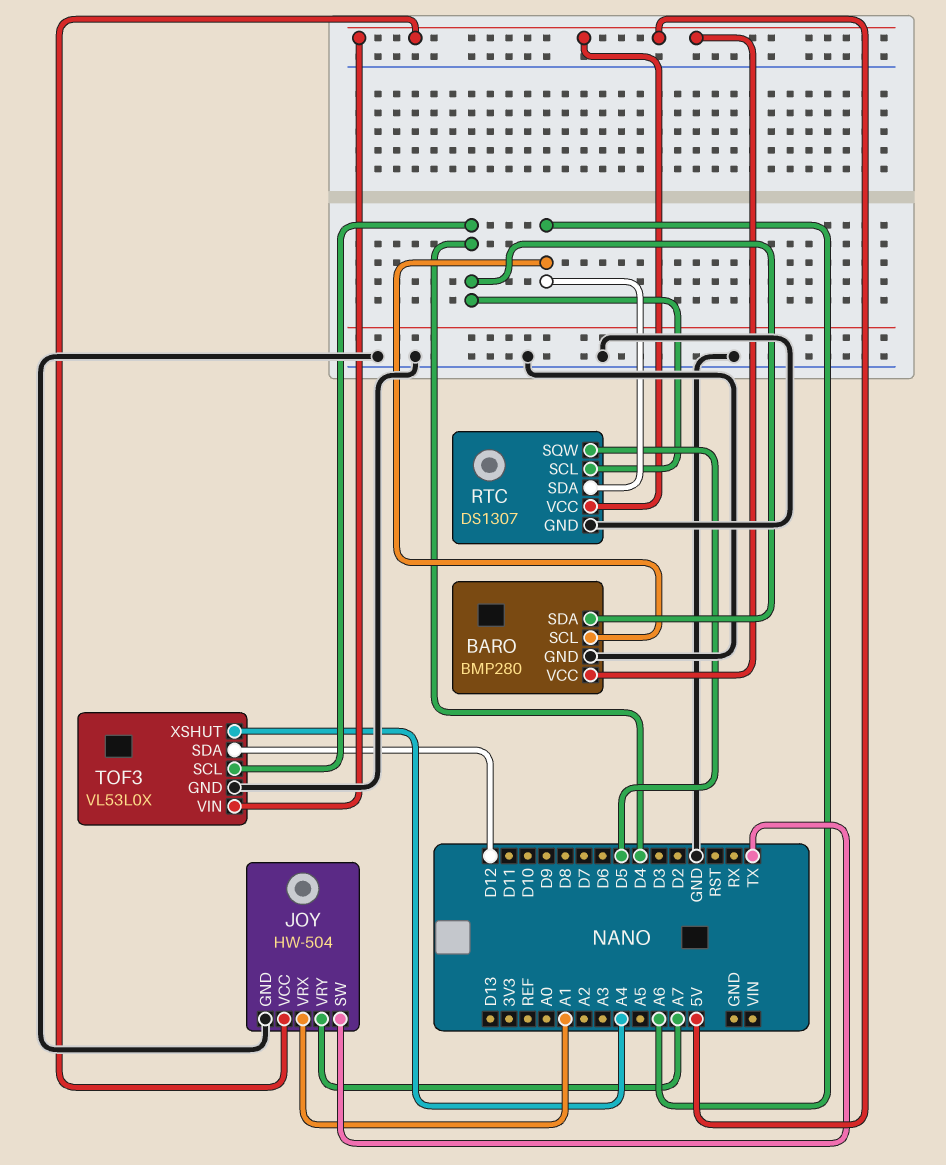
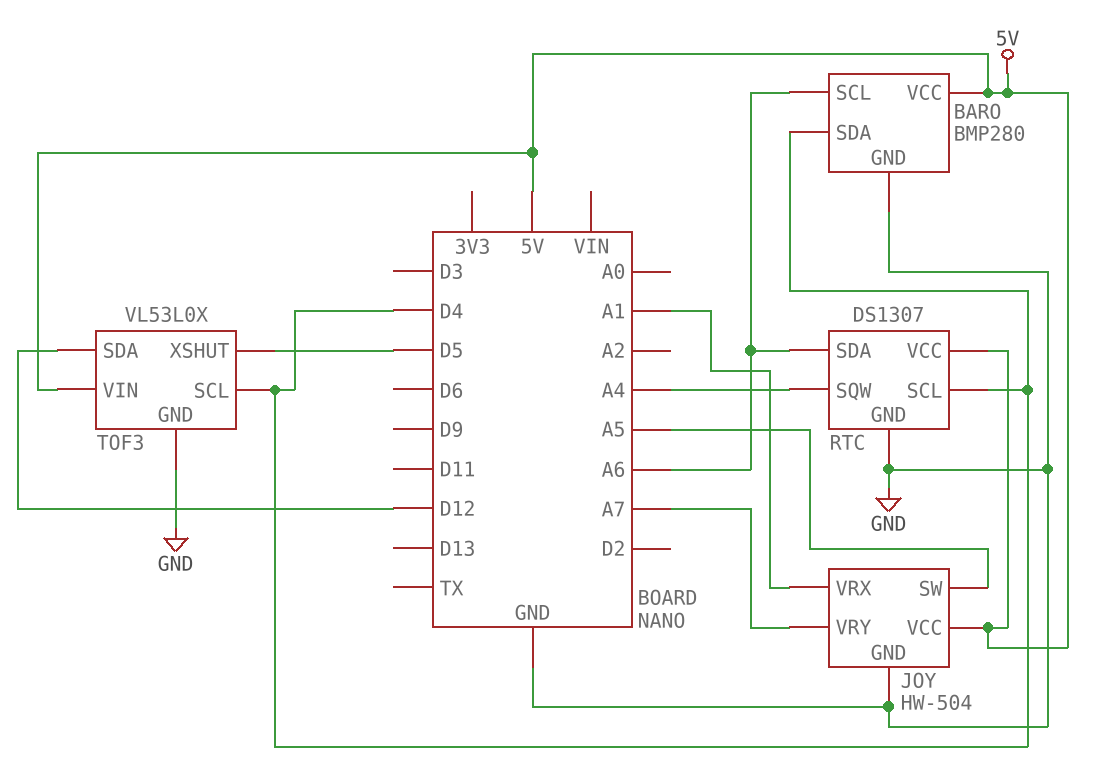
JOY pin SW: TX -> A5
RTC pin SQW: D5 -> A4
TOF3 pin XSHUT: A4 -> D5

